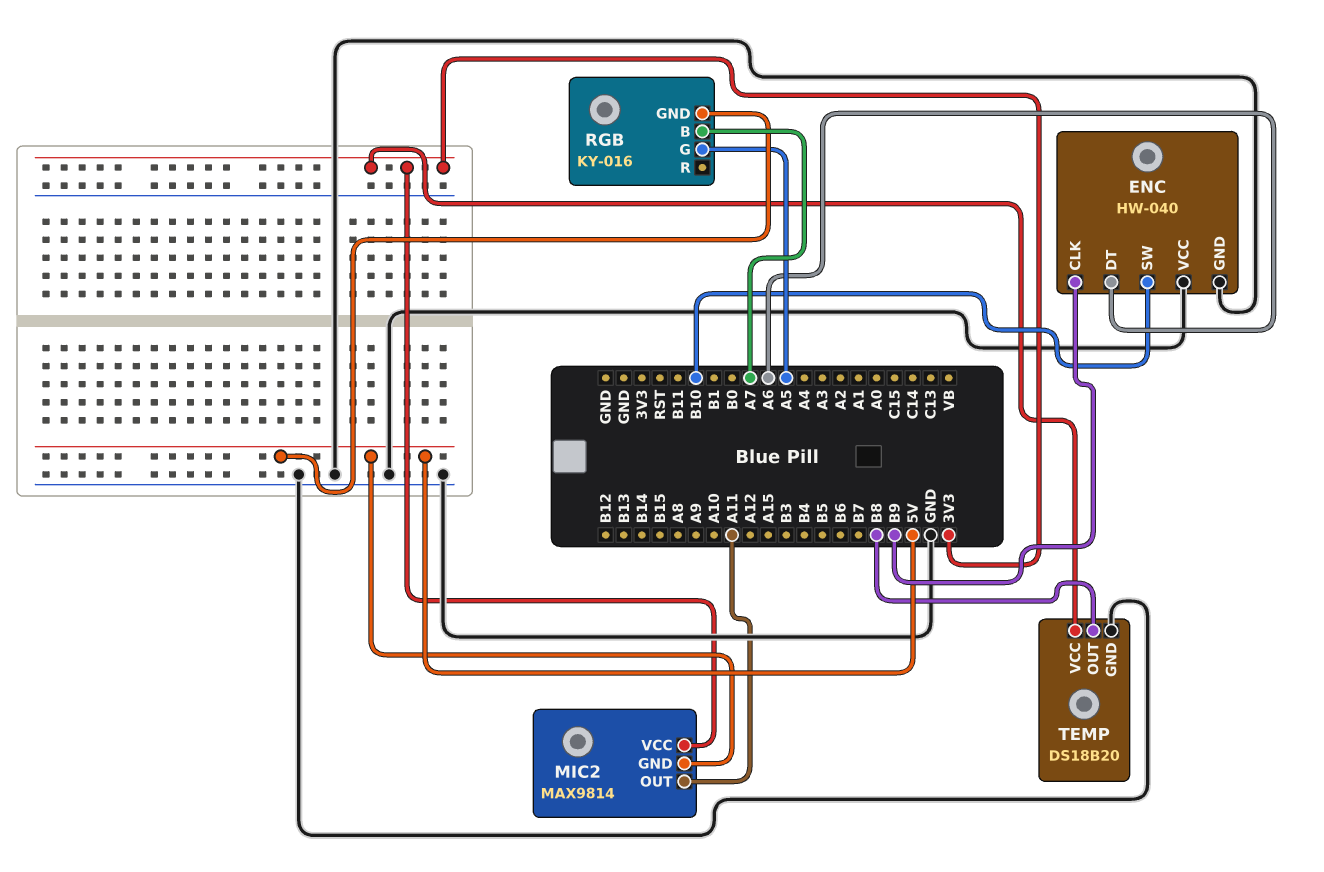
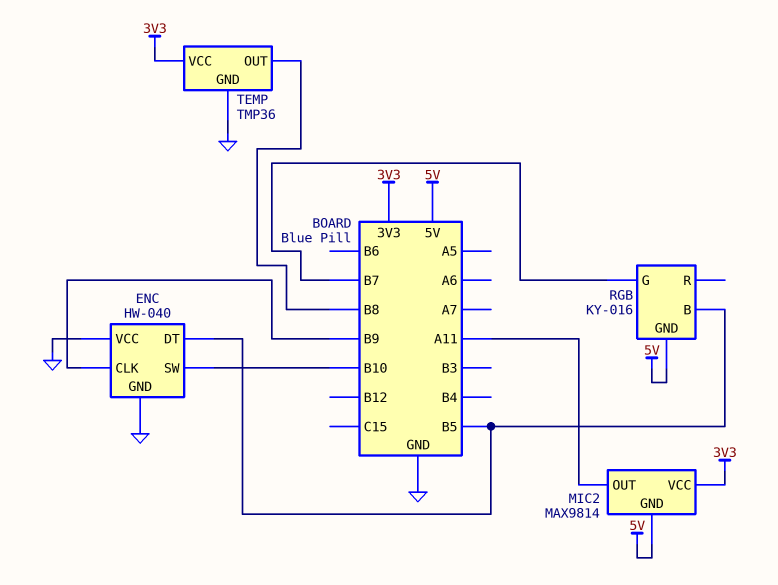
ENC pin DT: A6 -> B5
RGB pin B: A7 -> B5
RGB pin G: A5 -> B7
TEMP: DS18B20 -> TMP36

